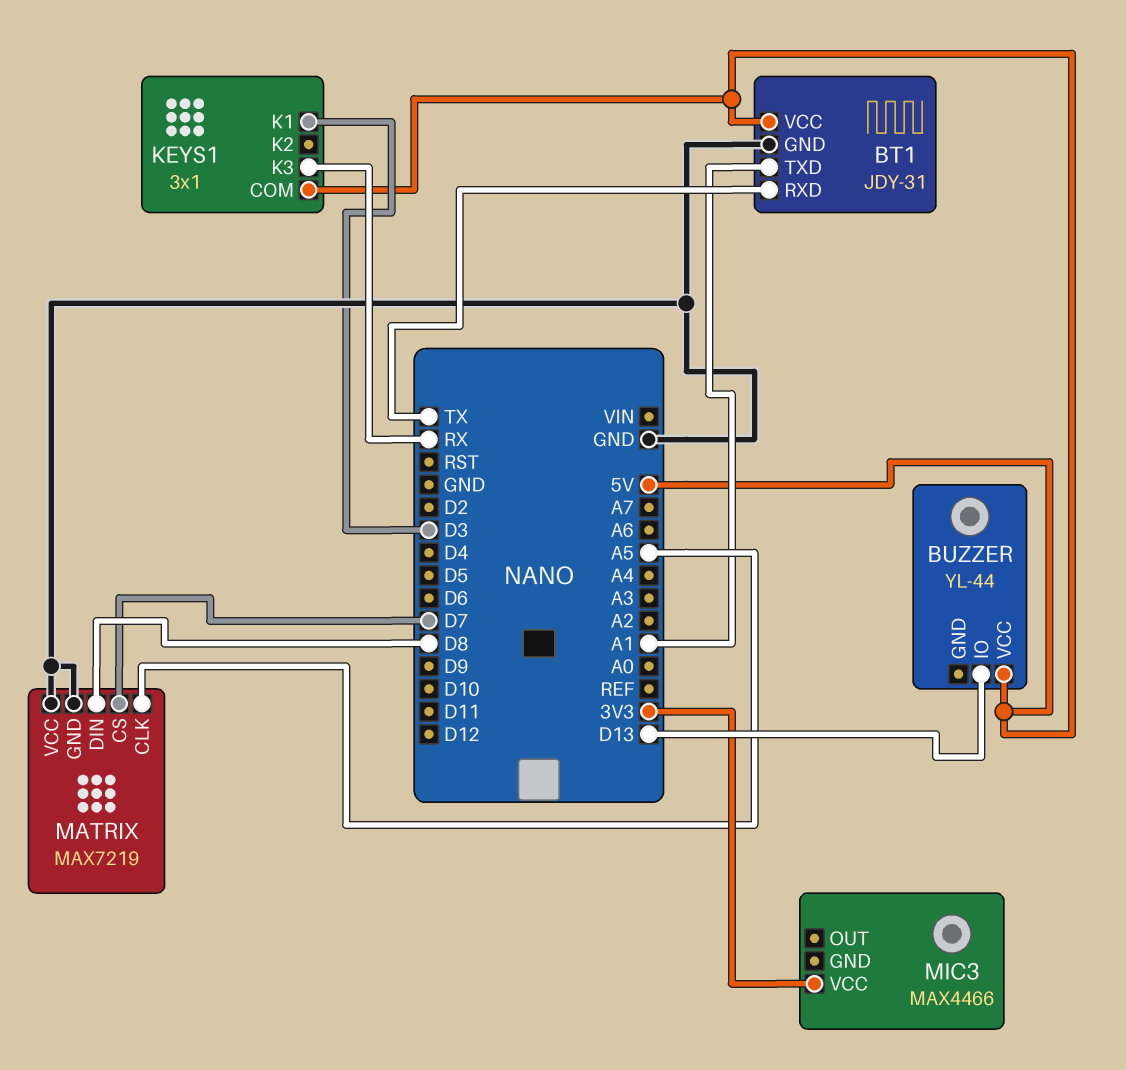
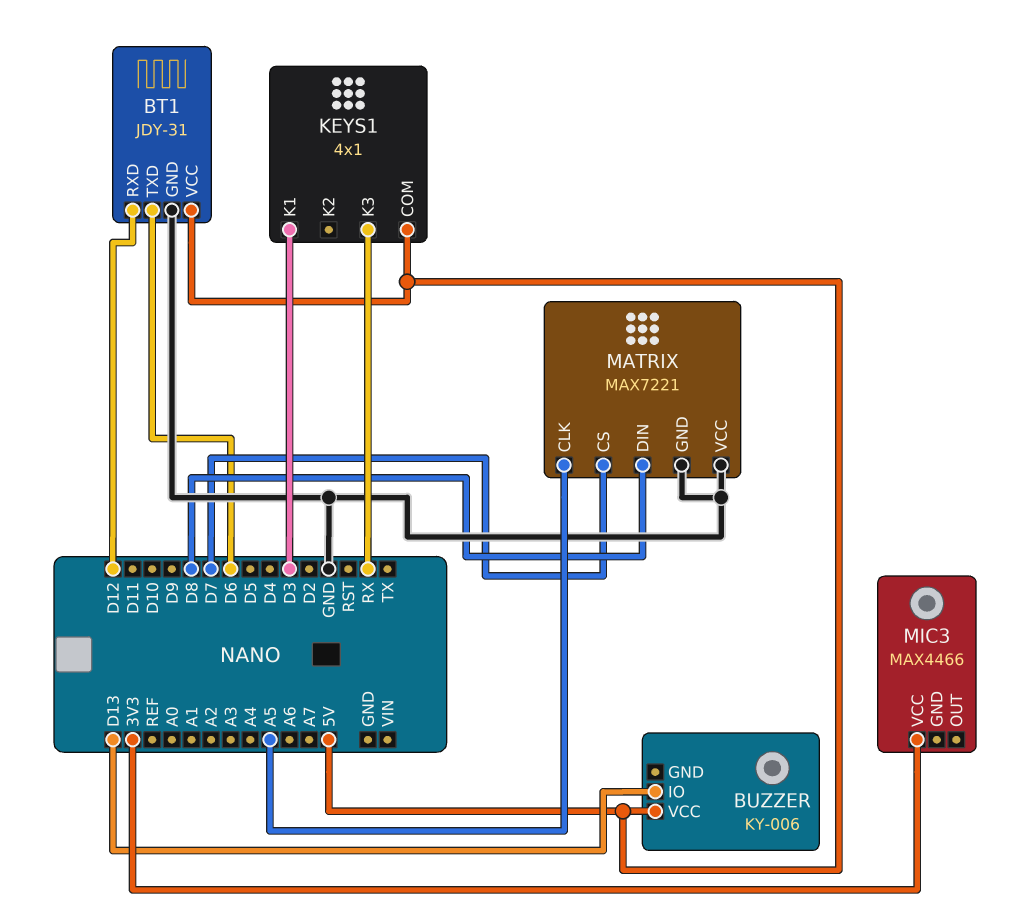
BT1 pin RXD: TX -> D12
BT1 pin TXD: A1 -> D6
BUZZER: YL-44 -> KY-006
KEYS1: 3x1 -> 4x1
MATRIX: MAX7219 -> MAX7221

